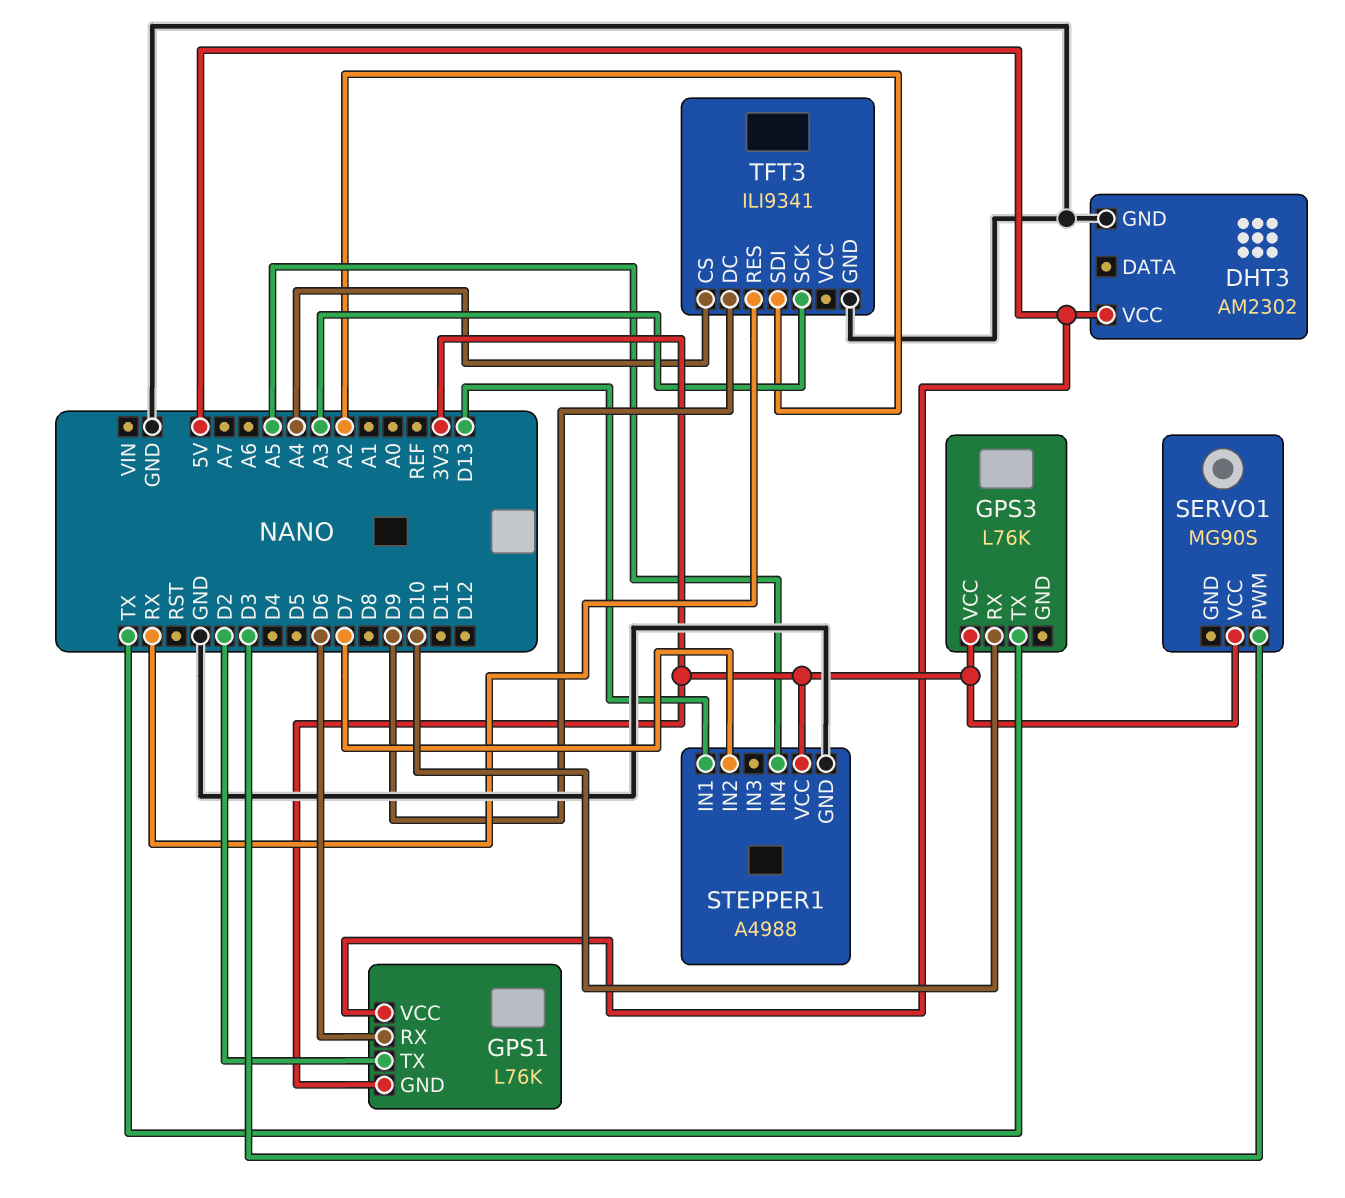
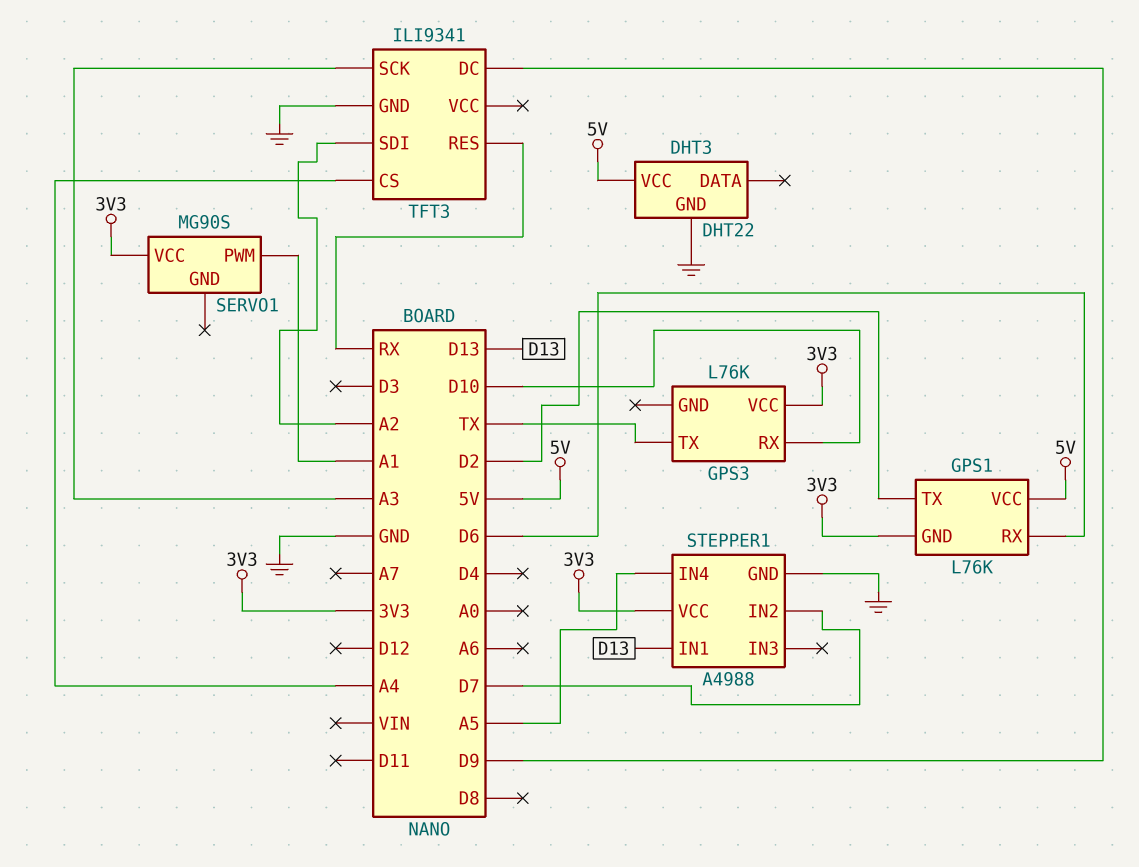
DHT3: AM2302 -> DHT22
SERVO1 pin PWM: D3 -> A1

